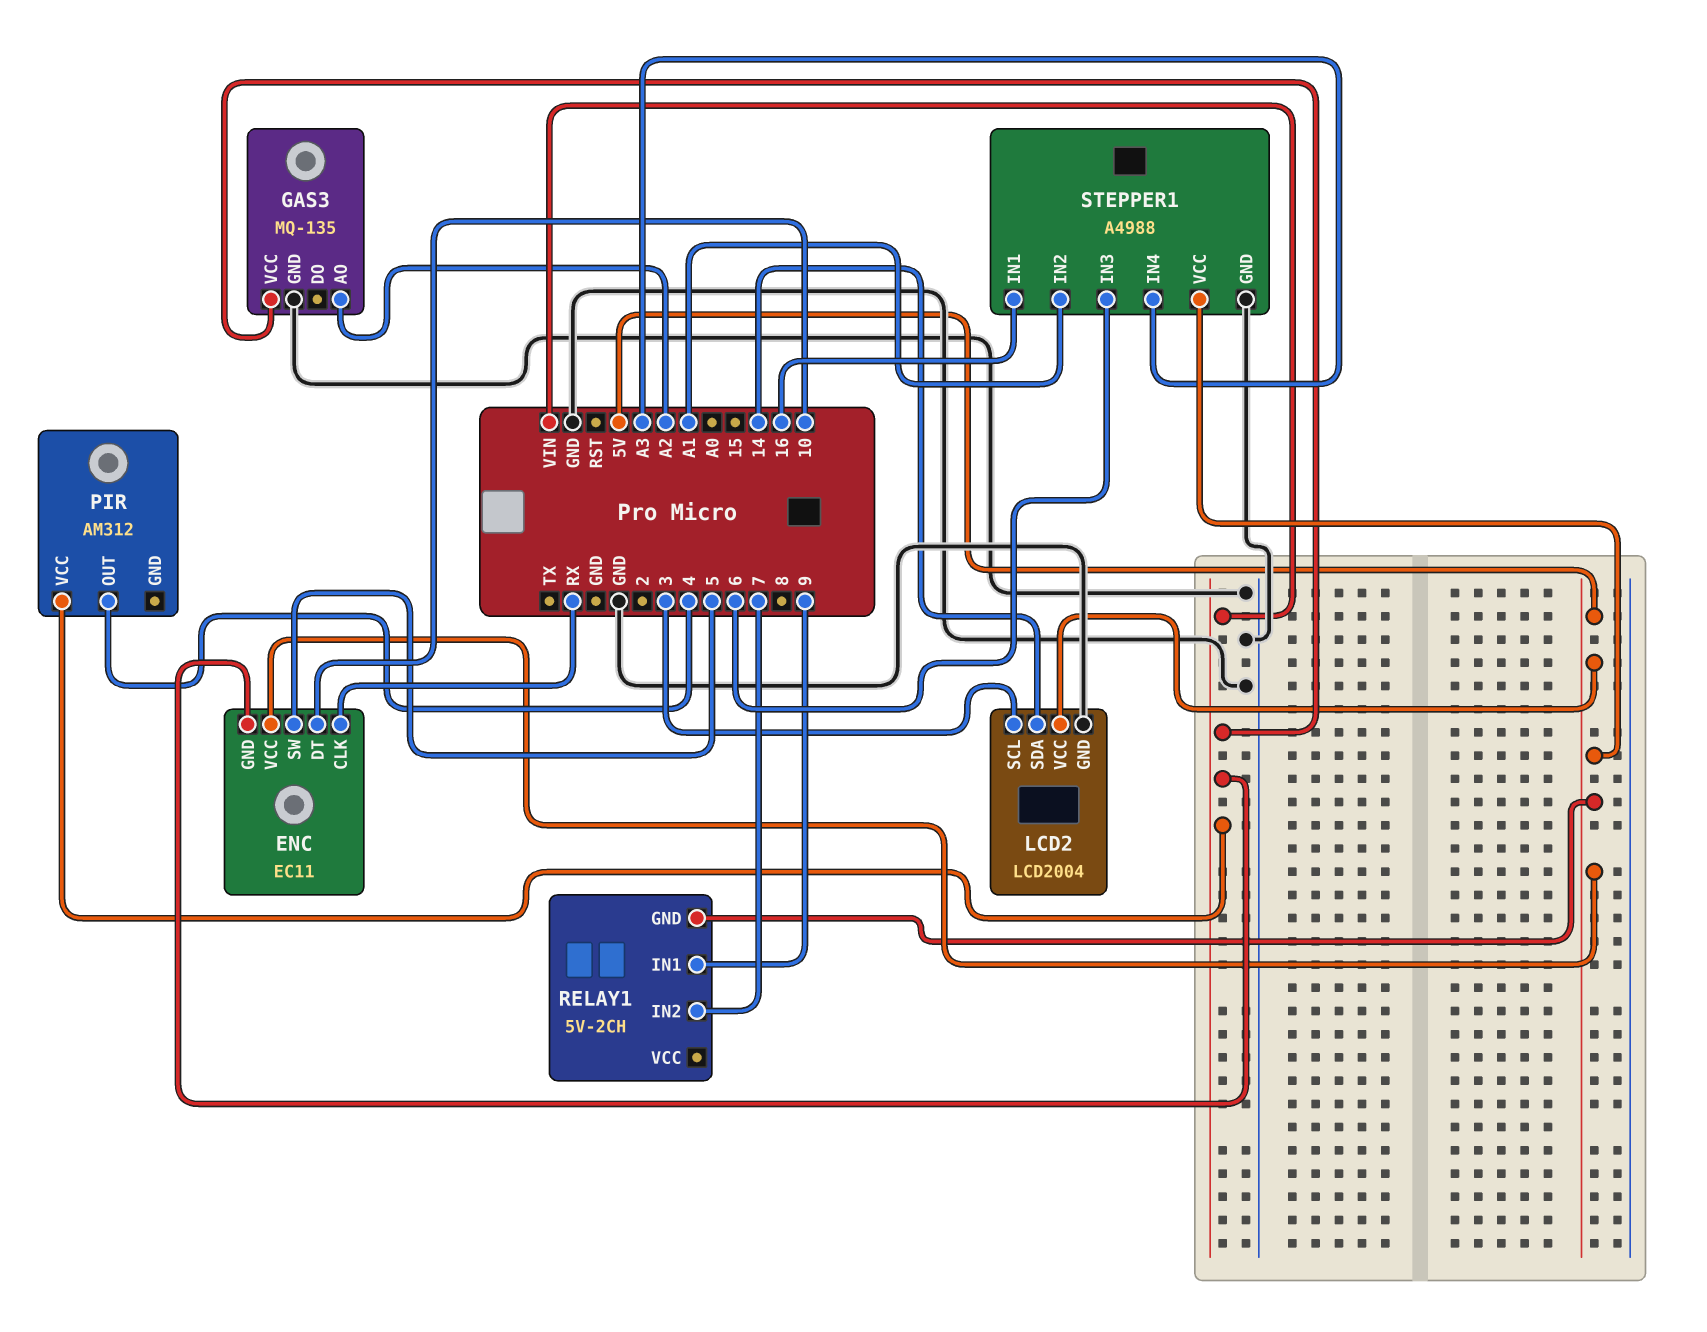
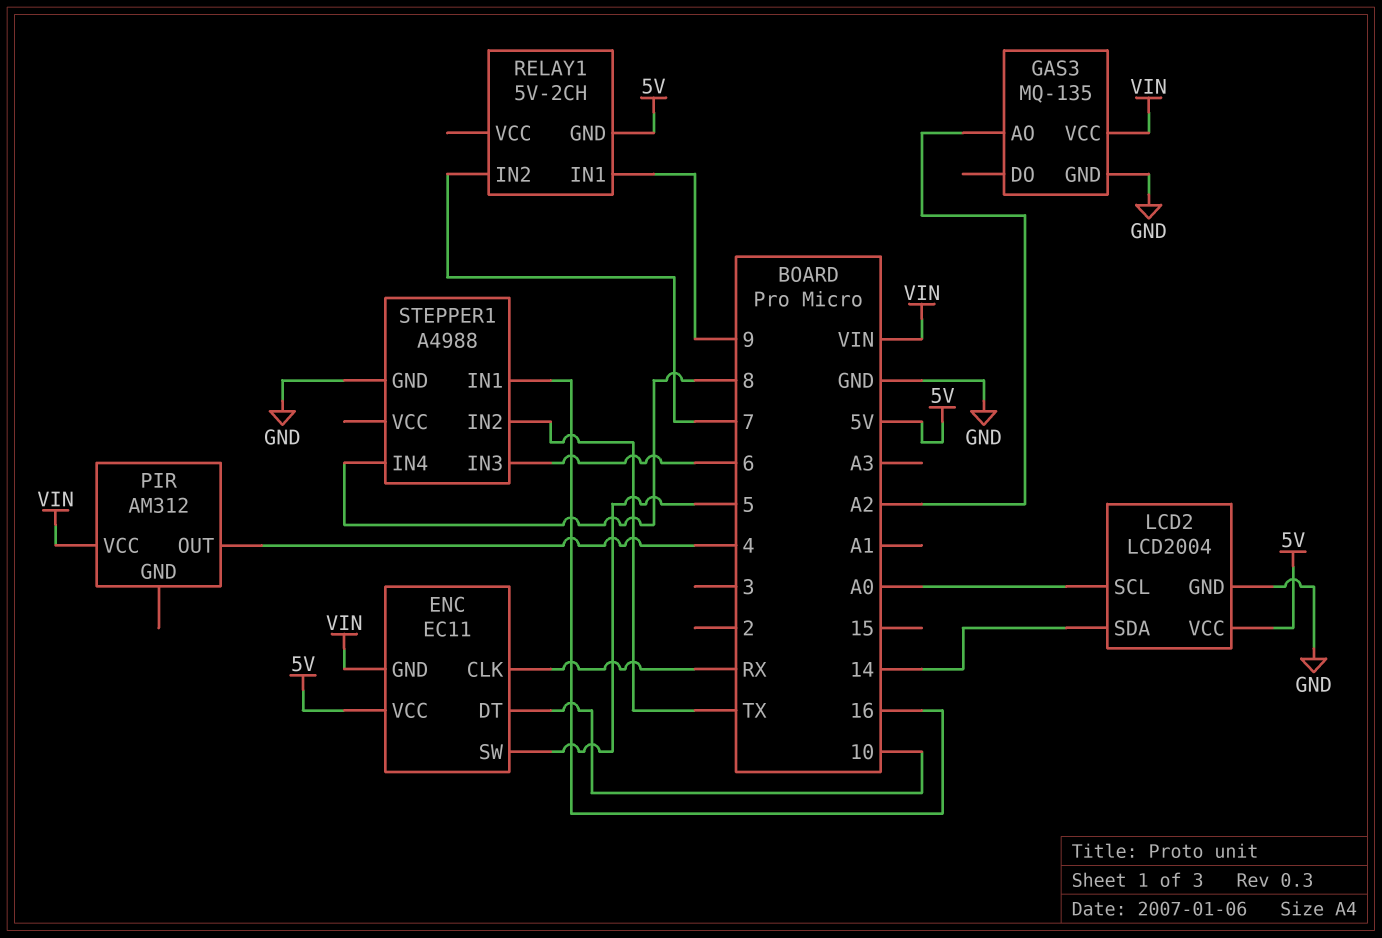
LCD2 pin SCL: 3 -> A0
STEPPER1 pin IN2: A1 -> TX
STEPPER1 pin IN4: A3 -> 8
STEPPER1 pin VCC: 5V -> none

